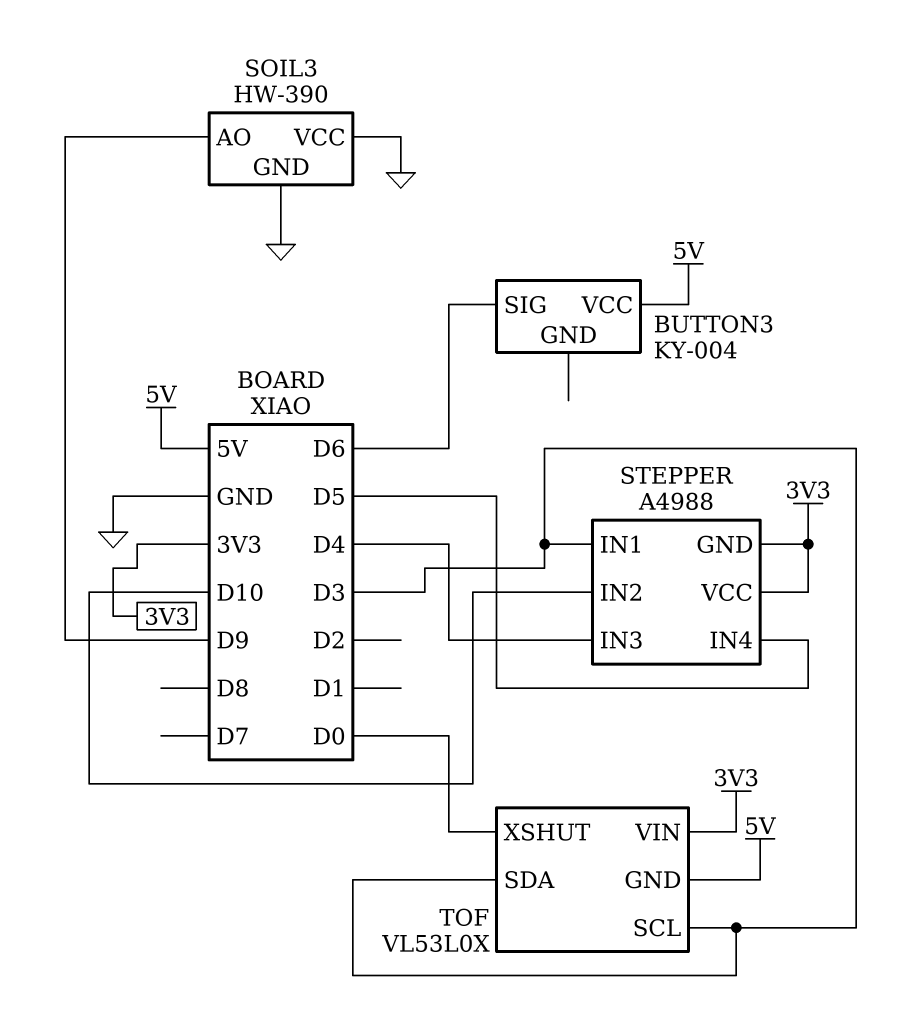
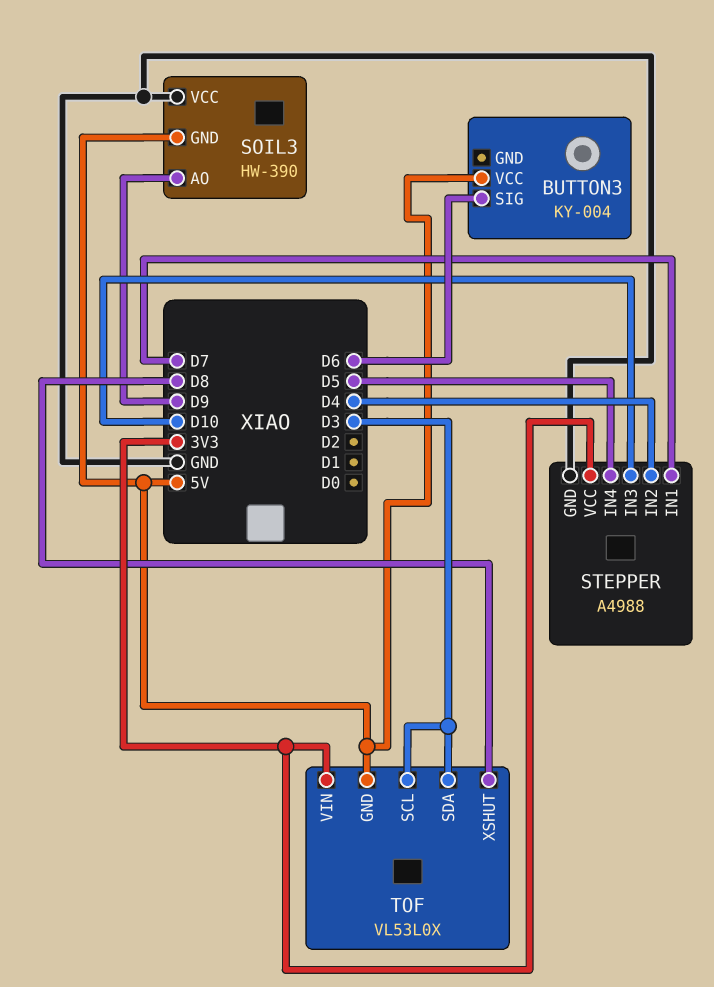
SOIL3 pin GND: GND -> 5V
STEPPER pin GND: 3V3 -> GND
STEPPER pin IN1: D3 -> D7
STEPPER pin IN2: D10 -> D4
STEPPER pin IN3: D4 -> D10
TOF pin XSHUT: D0 -> D8

